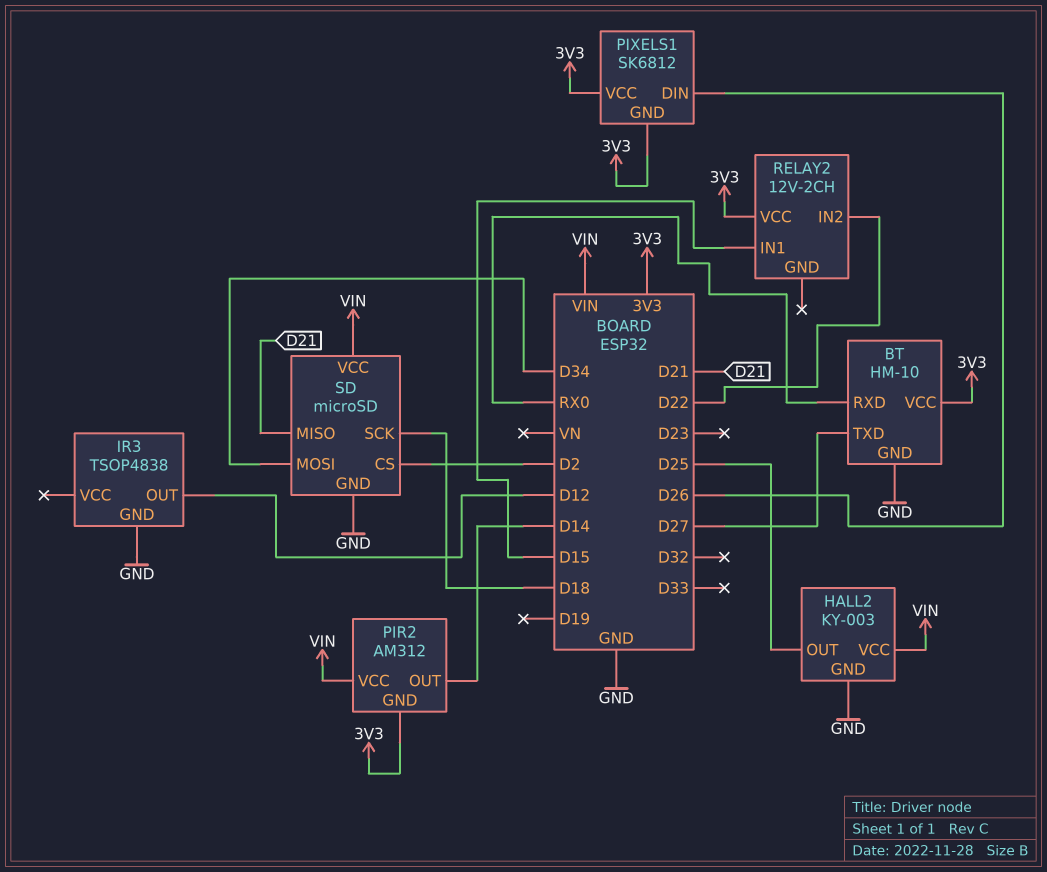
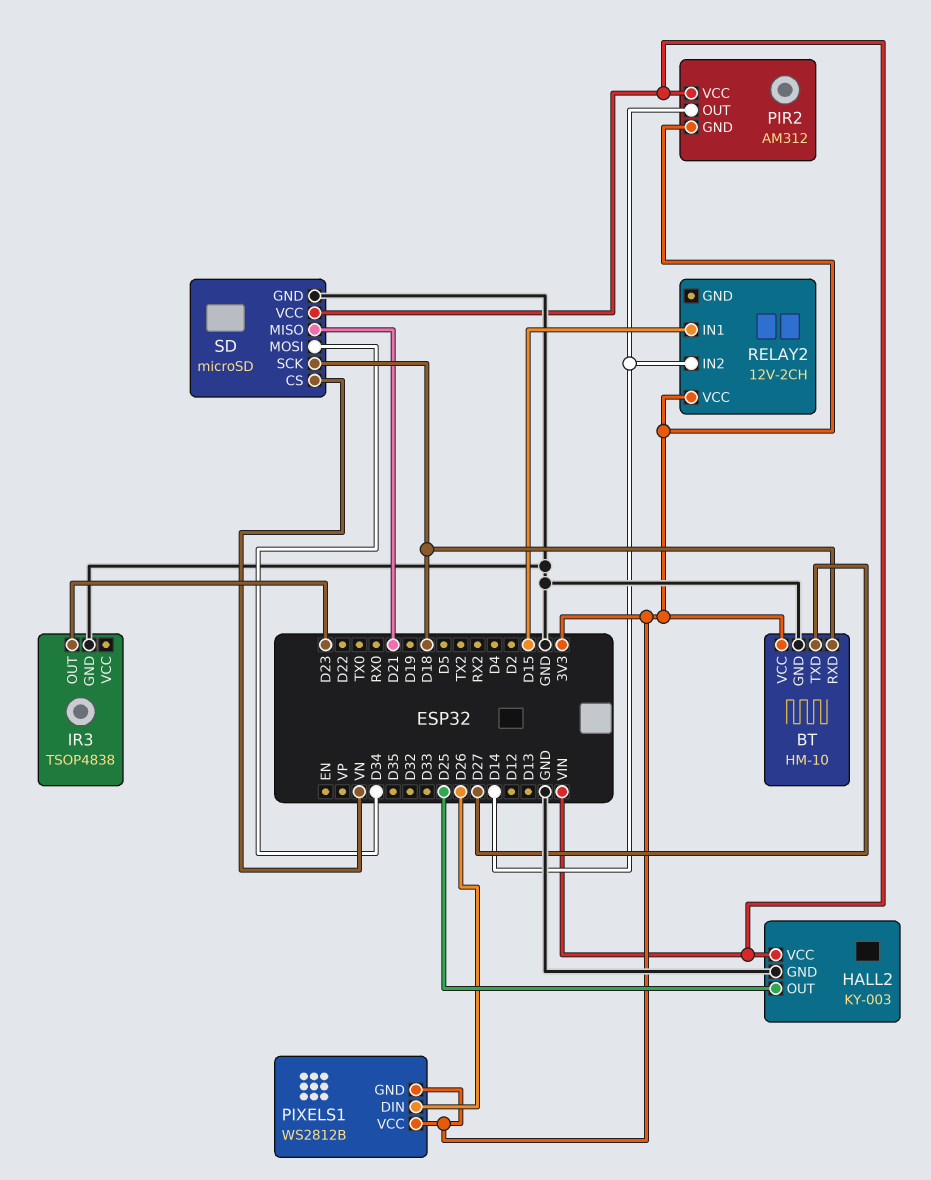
BT pin RXD: RX0 -> D18
IR3 pin OUT: D12 -> D23
PIXELS1: SK6812 -> WS2812B
RELAY2 pin IN2: D22 -> D14
SD pin CS: D2 -> VN

